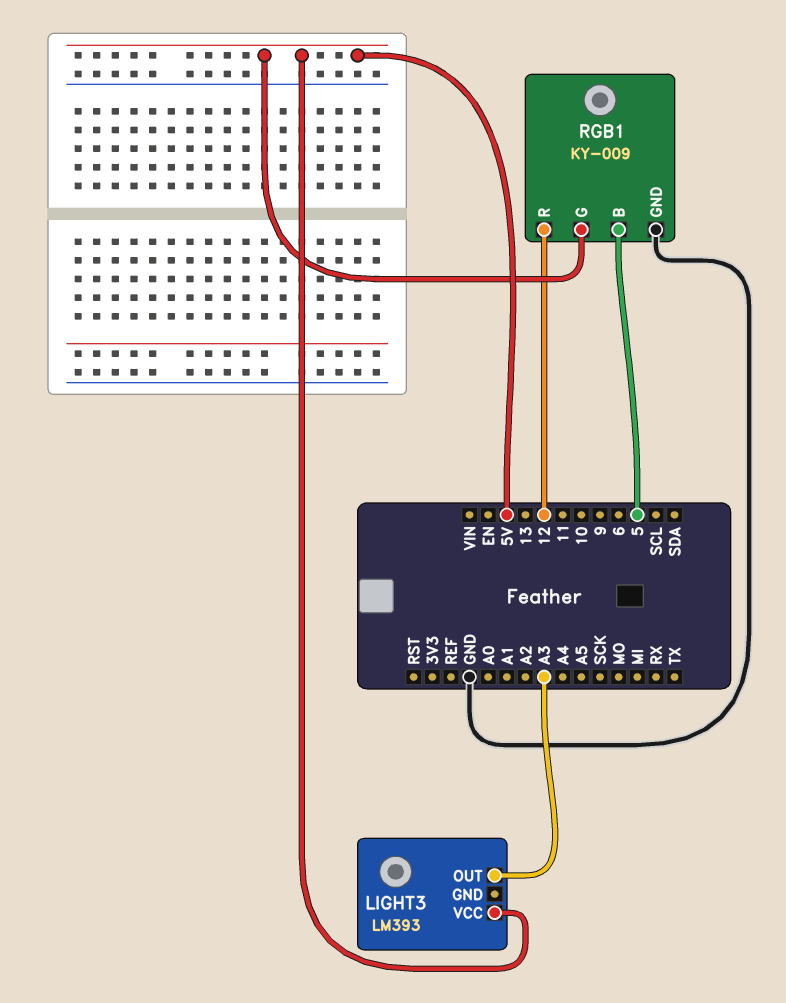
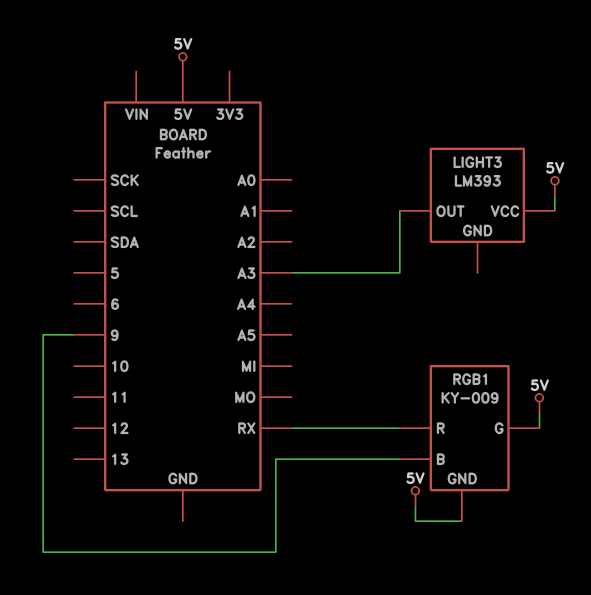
RGB1 pin B: 5 -> 9
RGB1 pin GND: GND -> 5V
RGB1 pin R: 12 -> RX

